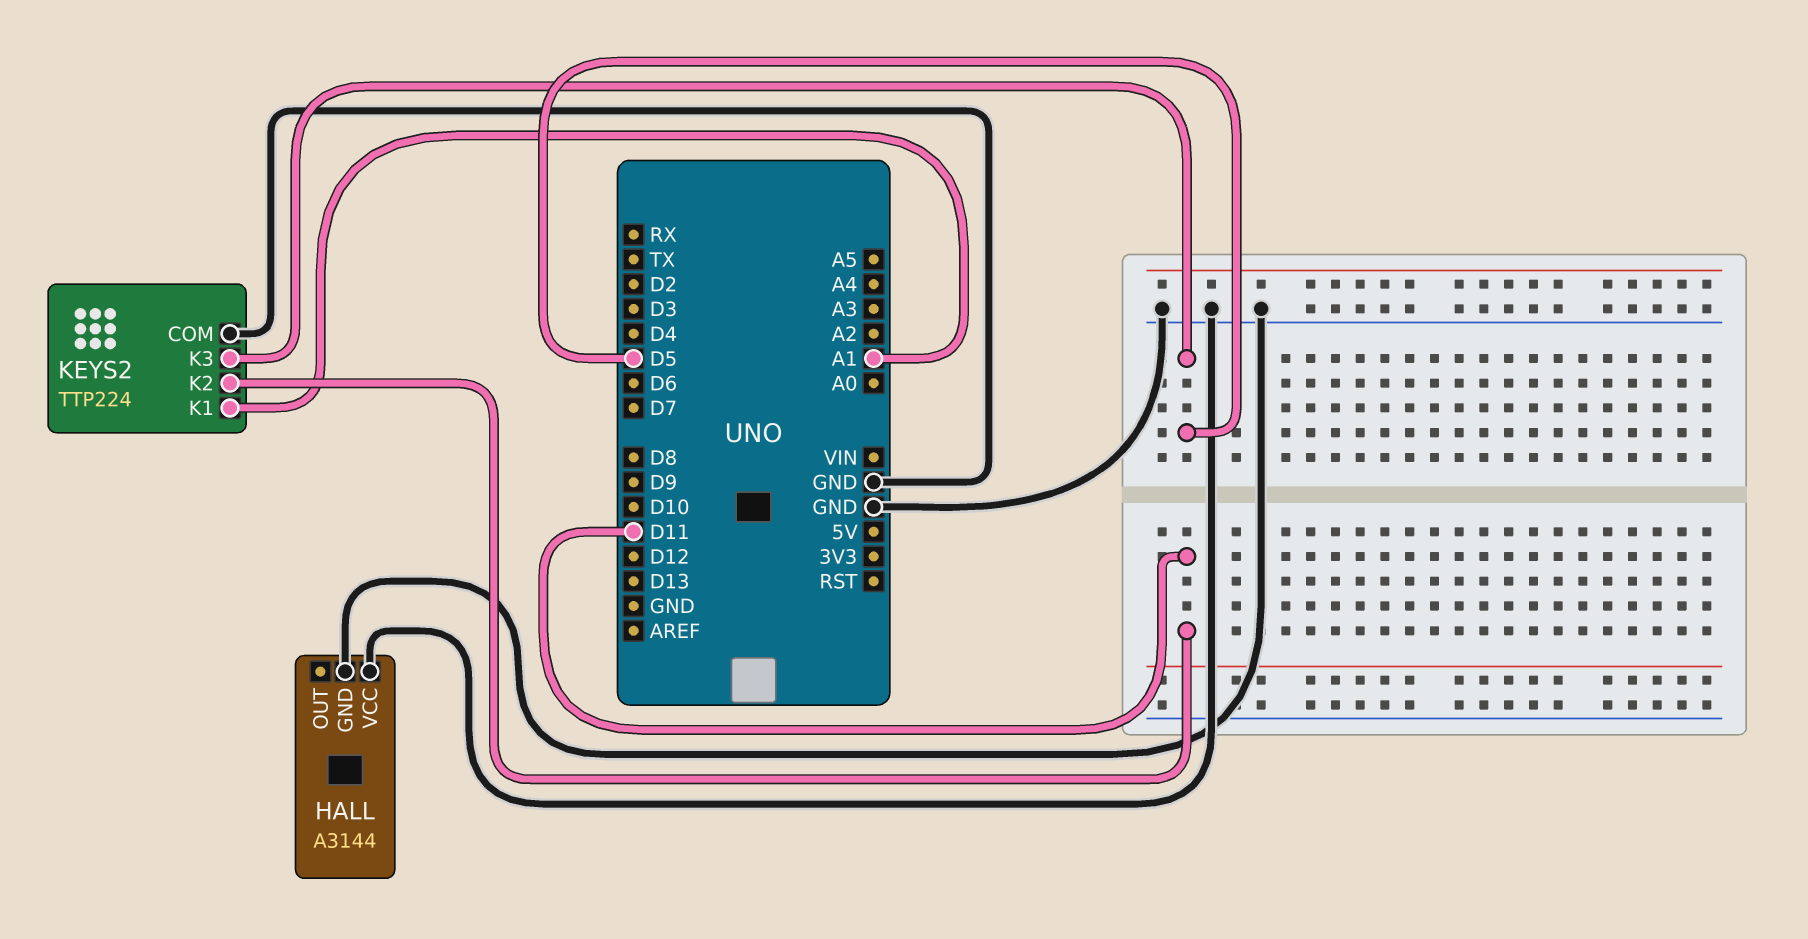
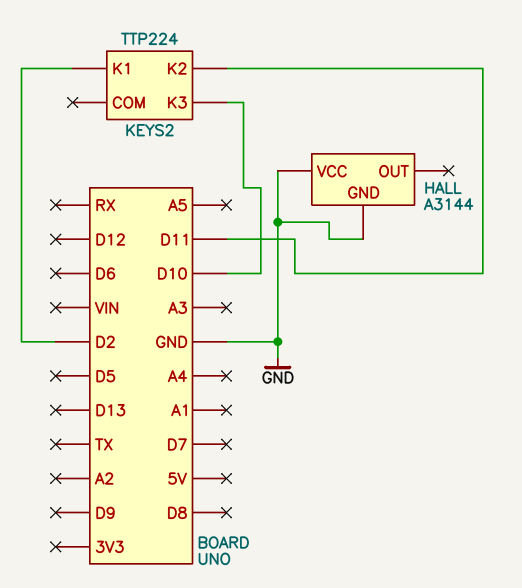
KEYS2 pin COM: GND -> none
KEYS2 pin K1: A1 -> D2
KEYS2 pin K3: D5 -> D10

